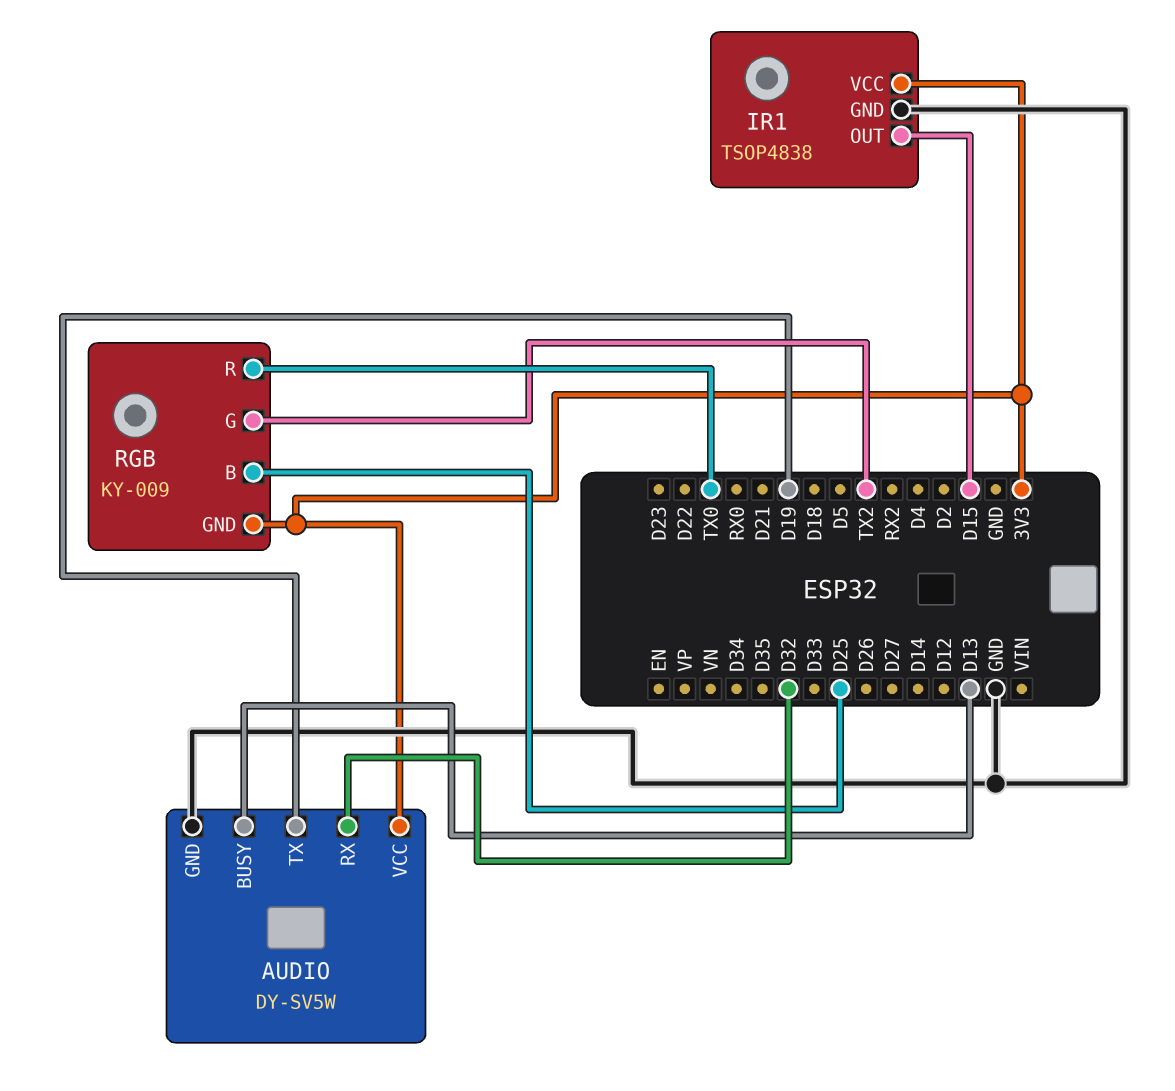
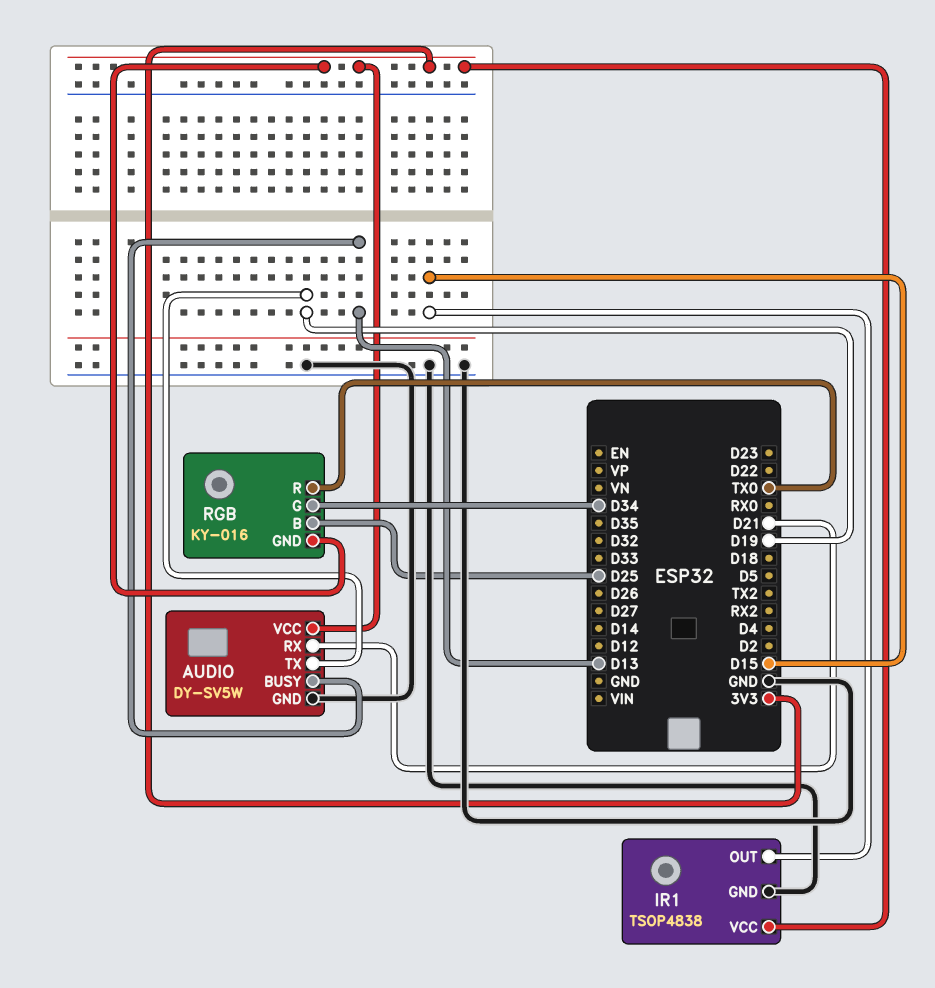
AUDIO pin RX: D32 -> D21
RGB: KY-009 -> KY-016
RGB pin G: TX2 -> D34

